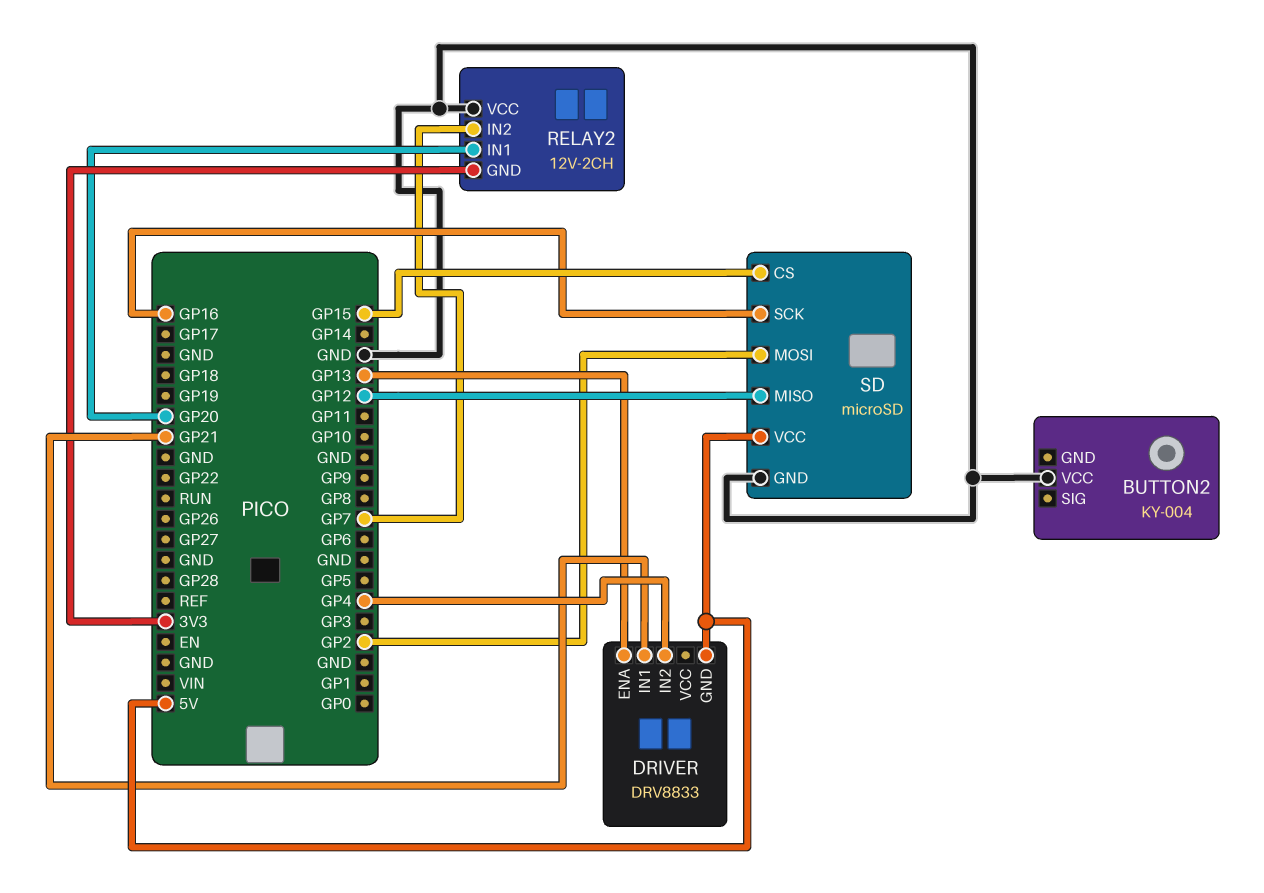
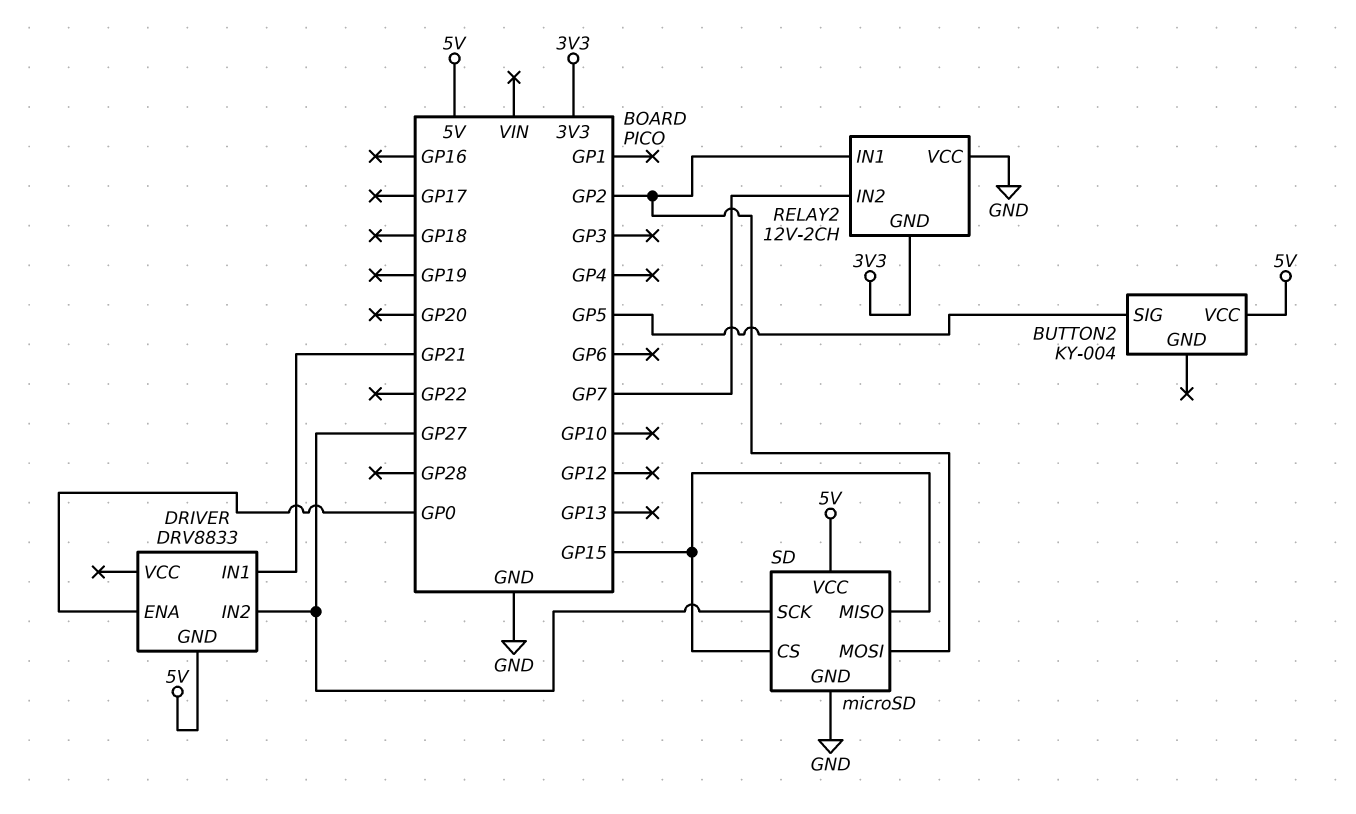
BUTTON2 pin SIG: none -> GP5
BUTTON2 pin VCC: GND -> 5V
DRIVER pin ENA: GP13 -> GP0
DRIVER pin IN2: GP4 -> GP27
RELAY2 pin IN1: GP20 -> GP2
SD pin MISO: GP12 -> GP15
SD pin SCK: GP16 -> GP27

